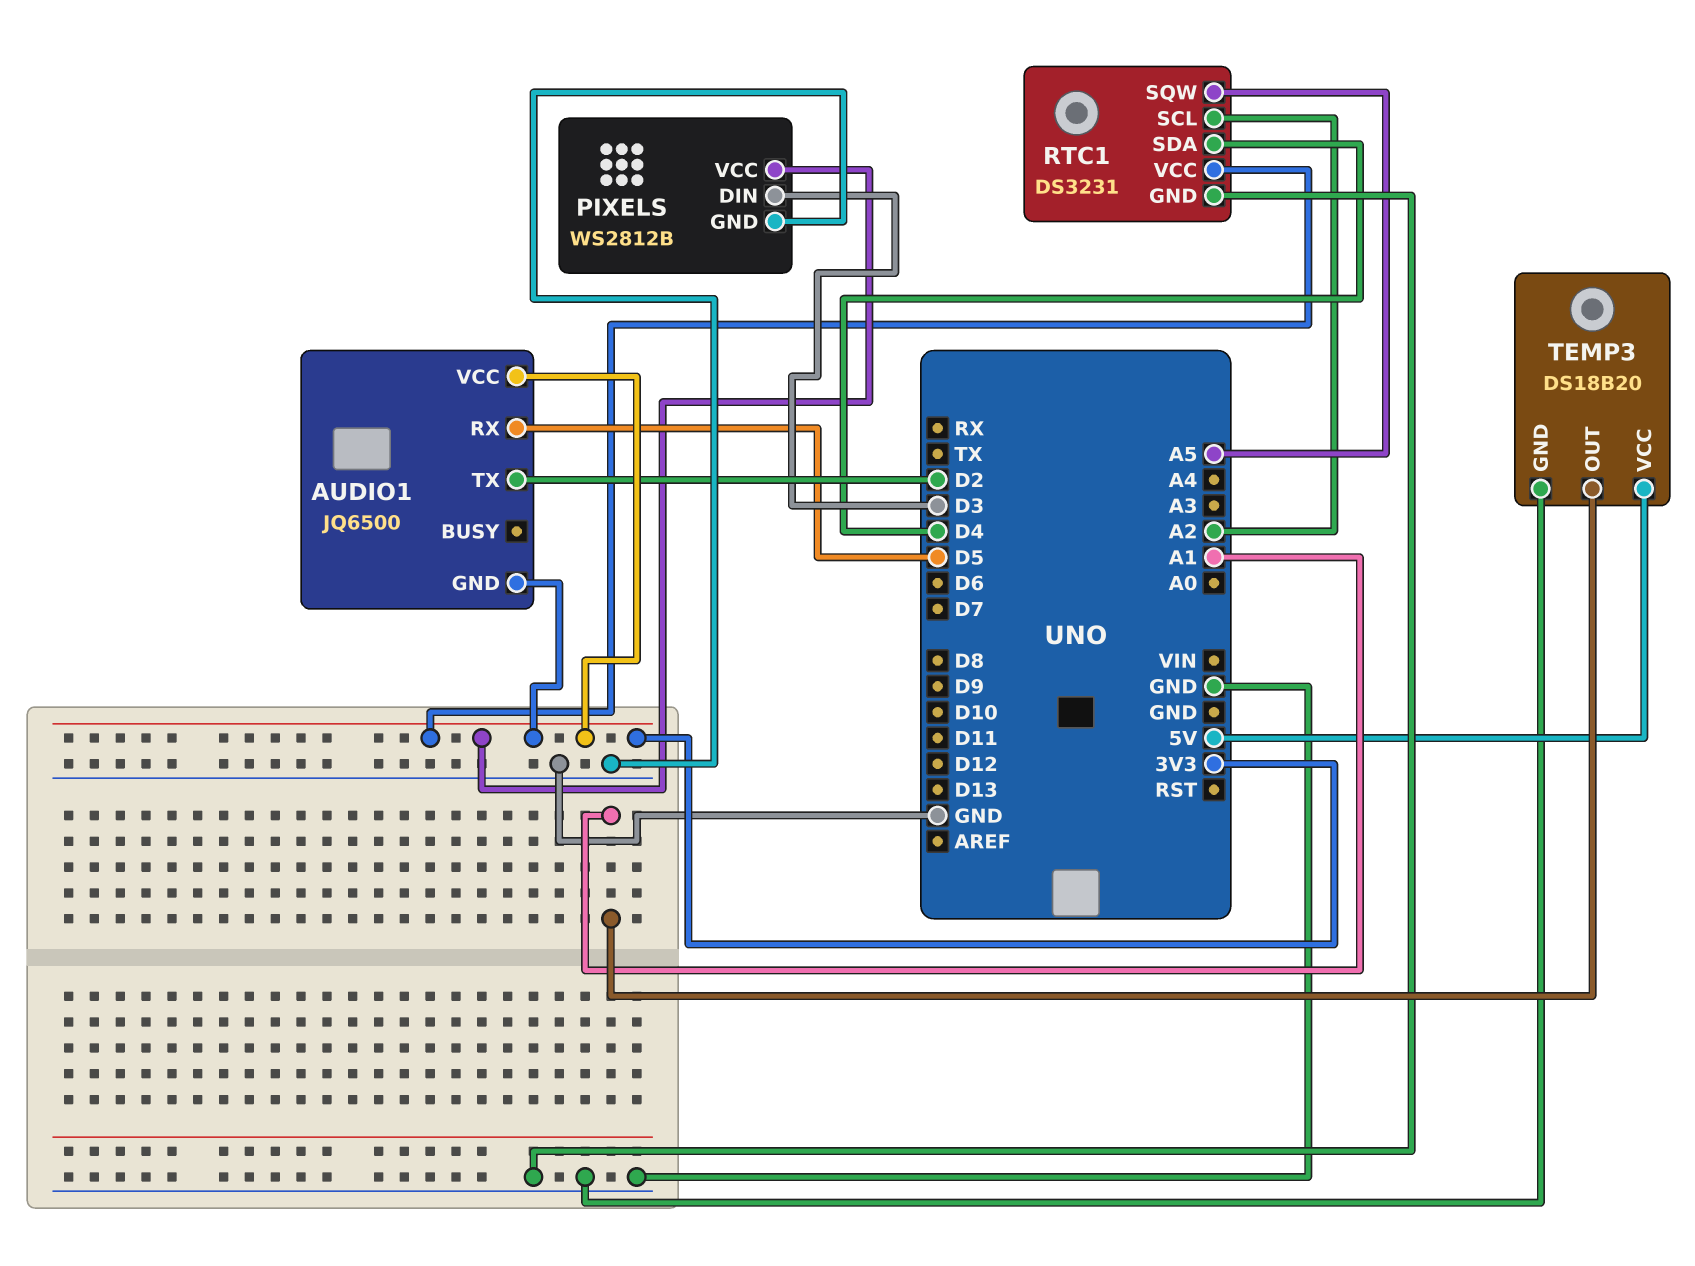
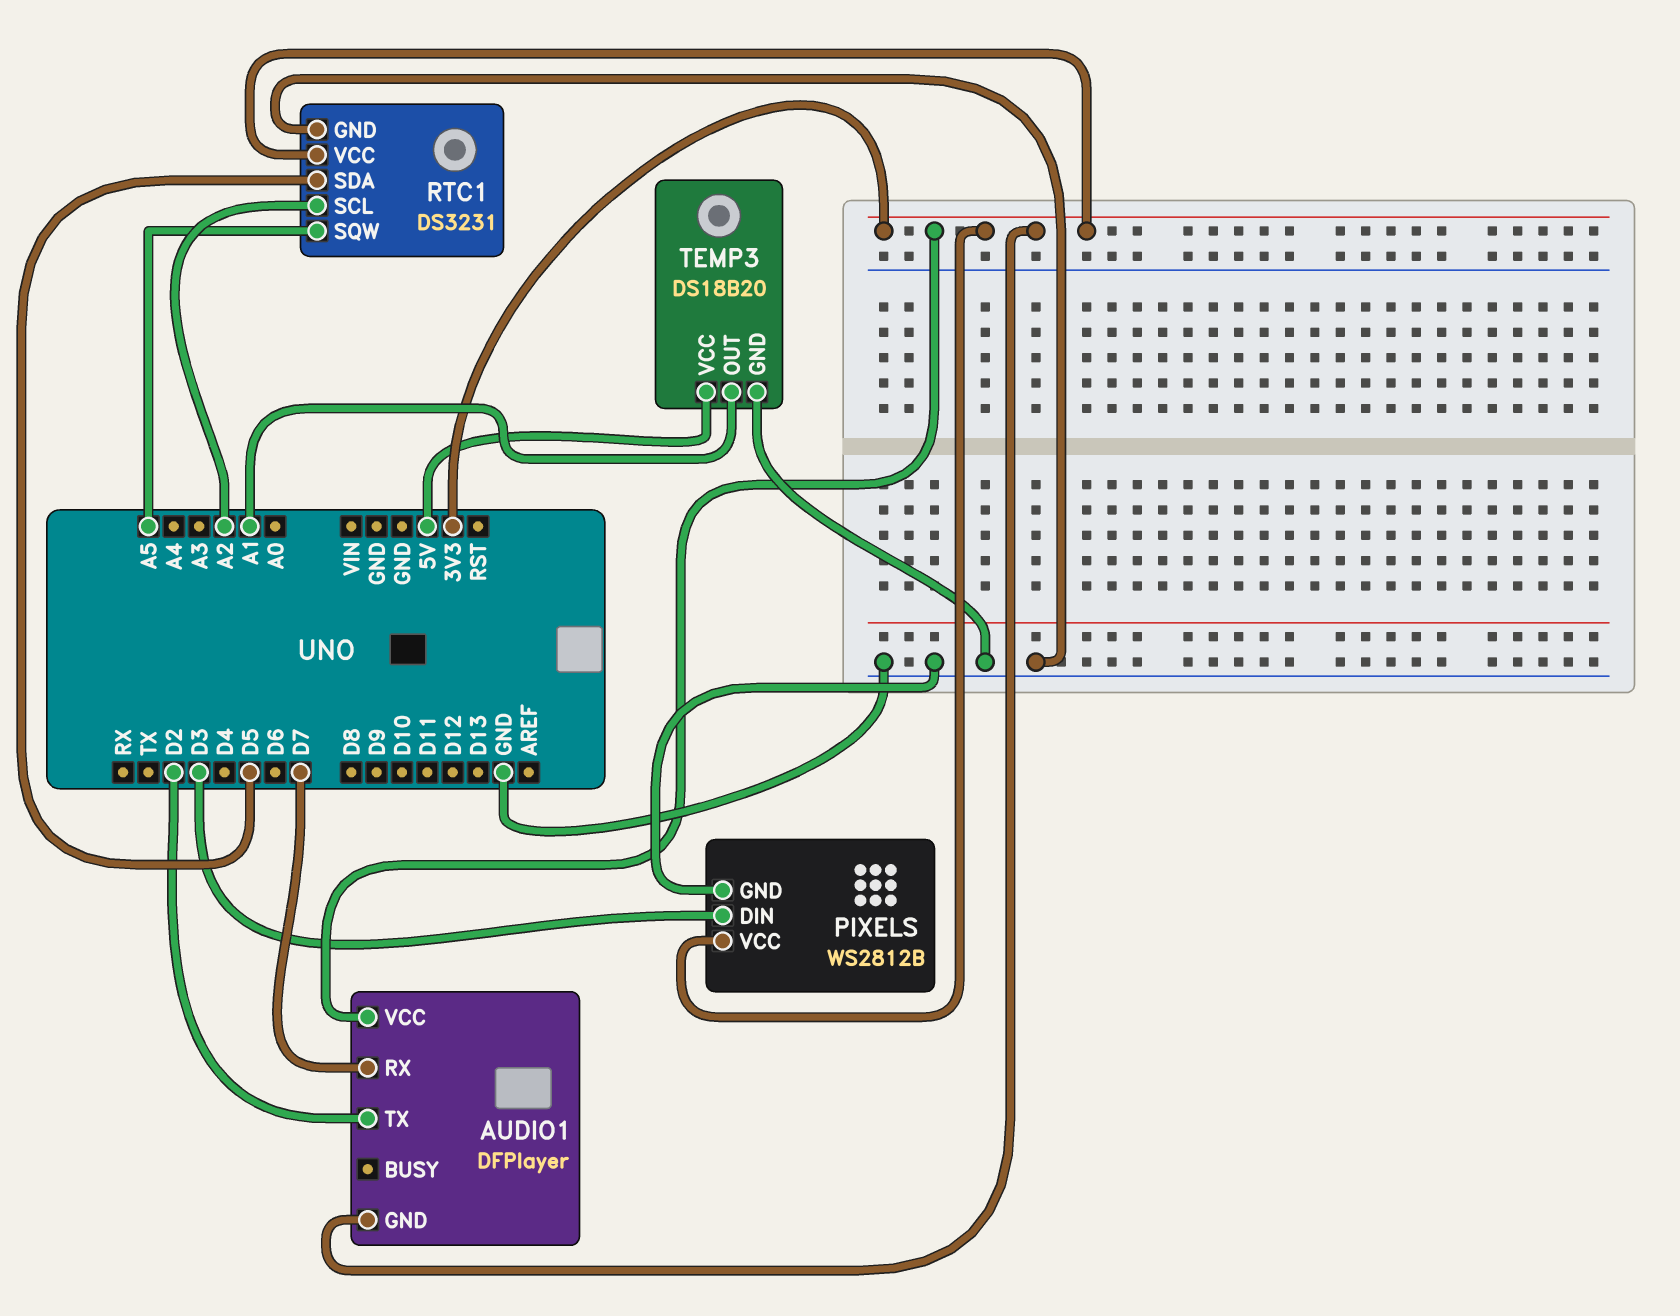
AUDIO1: JQ6500 -> DFPlayer
AUDIO1 pin RX: D5 -> D7
RTC1 pin SDA: D4 -> D5

